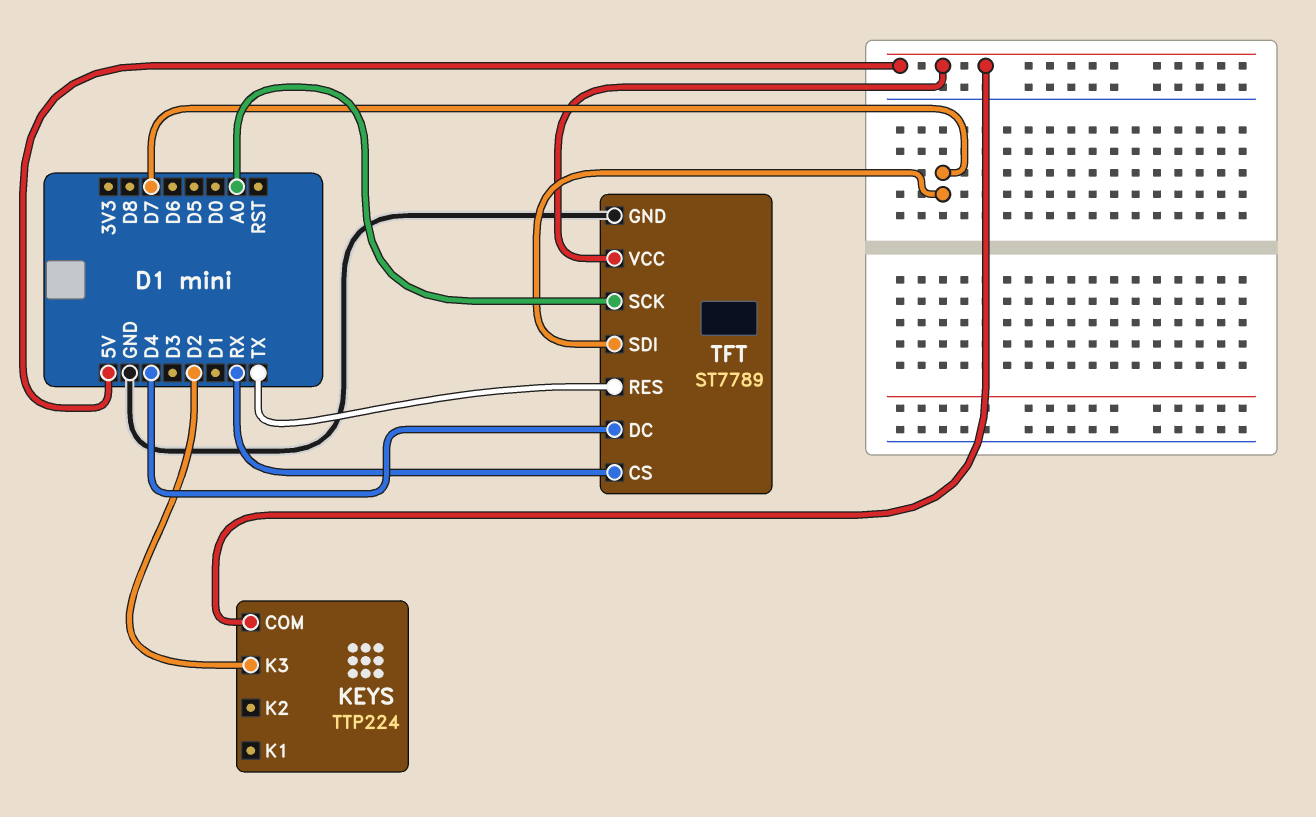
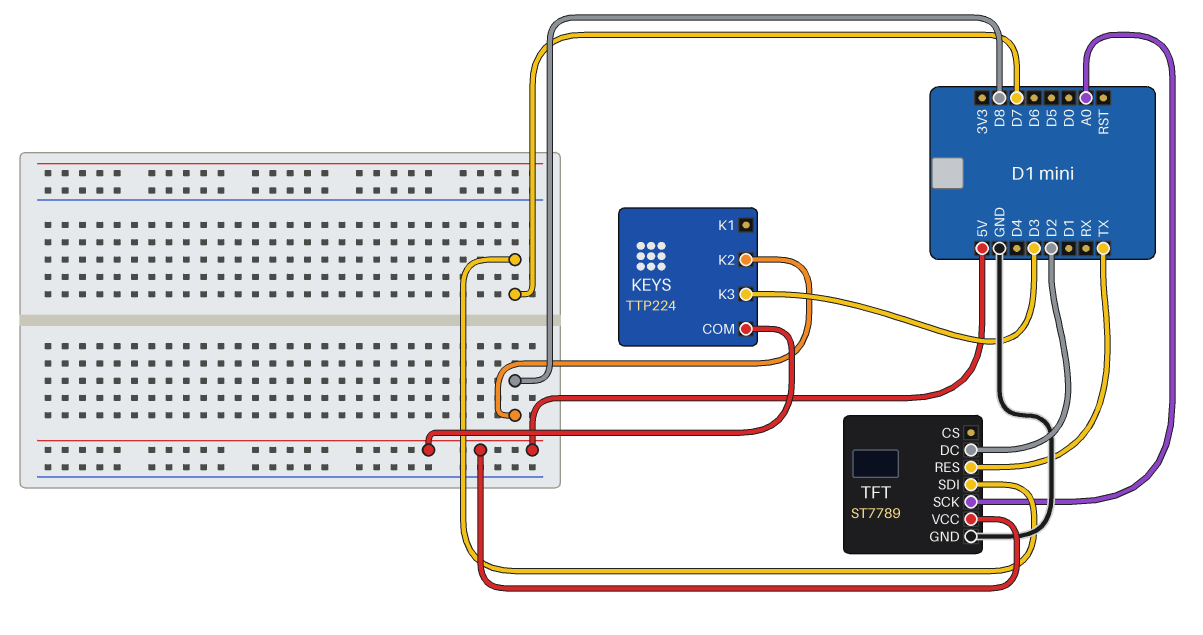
KEYS pin K2: none -> D8
KEYS pin K3: D2 -> D3
TFT pin CS: RX -> none
TFT pin DC: D4 -> D2

